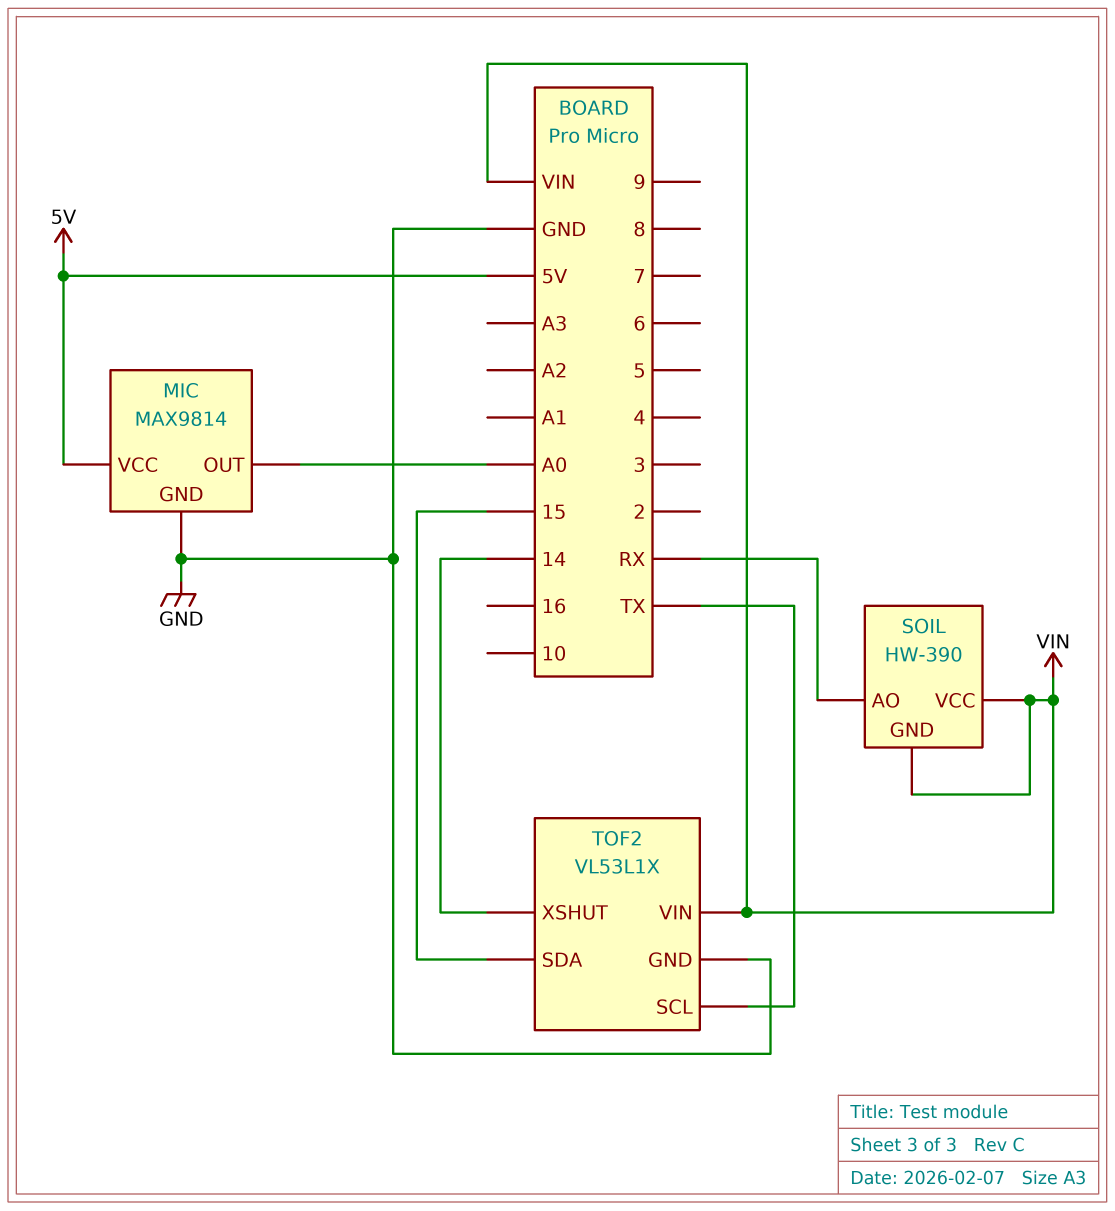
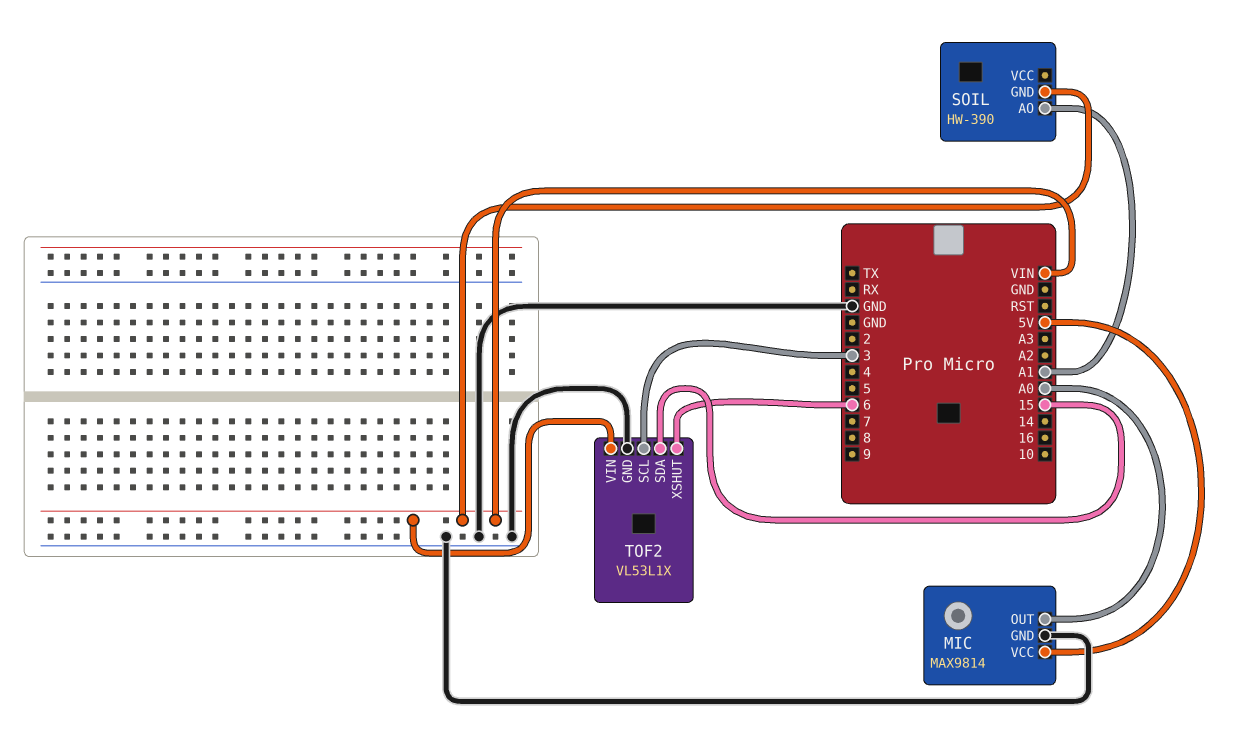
SOIL pin AO: RX -> A1
SOIL pin VCC: VIN -> none
TOF2 pin SCL: TX -> 3
TOF2 pin XSHUT: 14 -> 6

